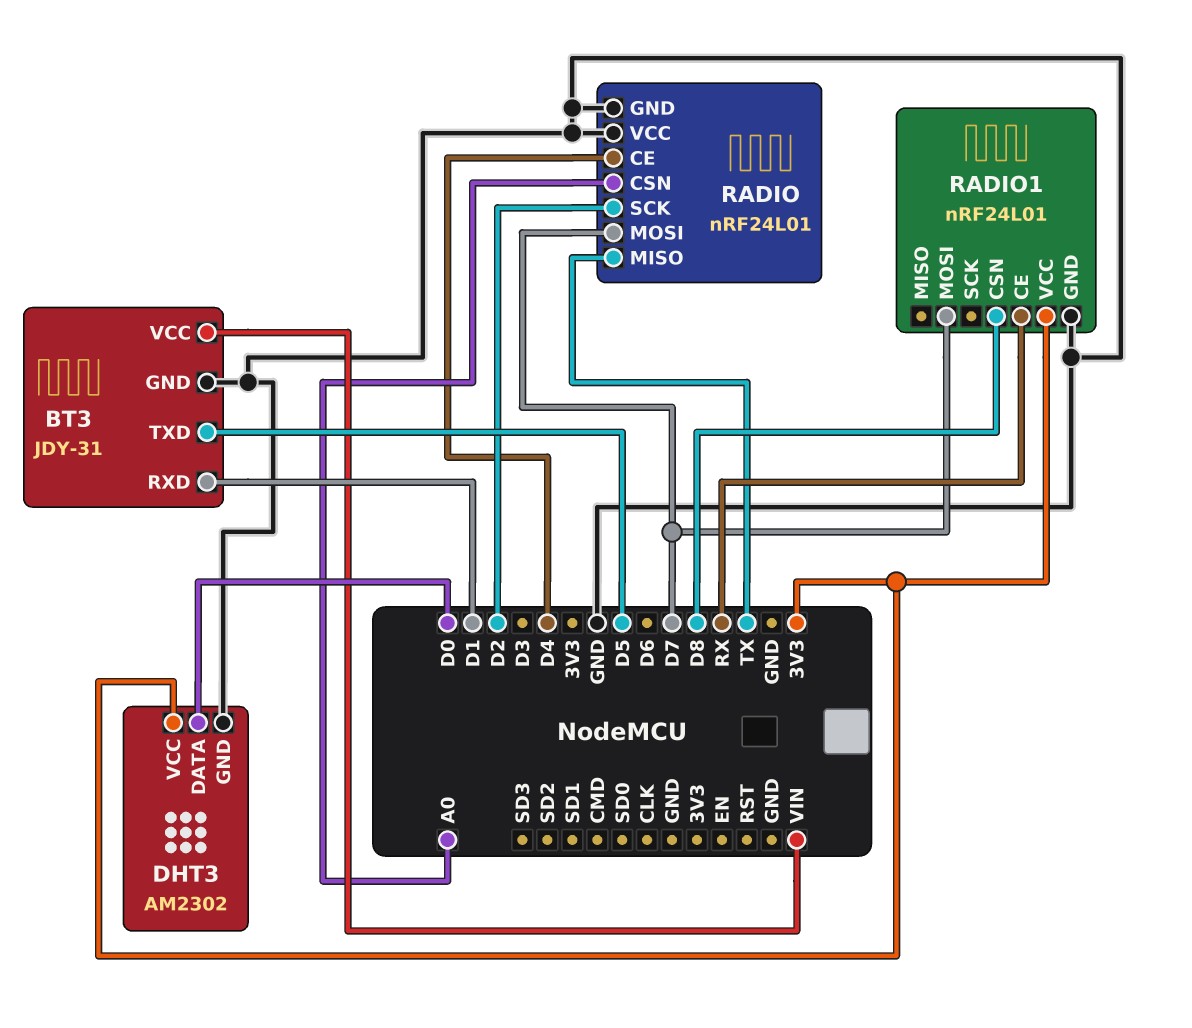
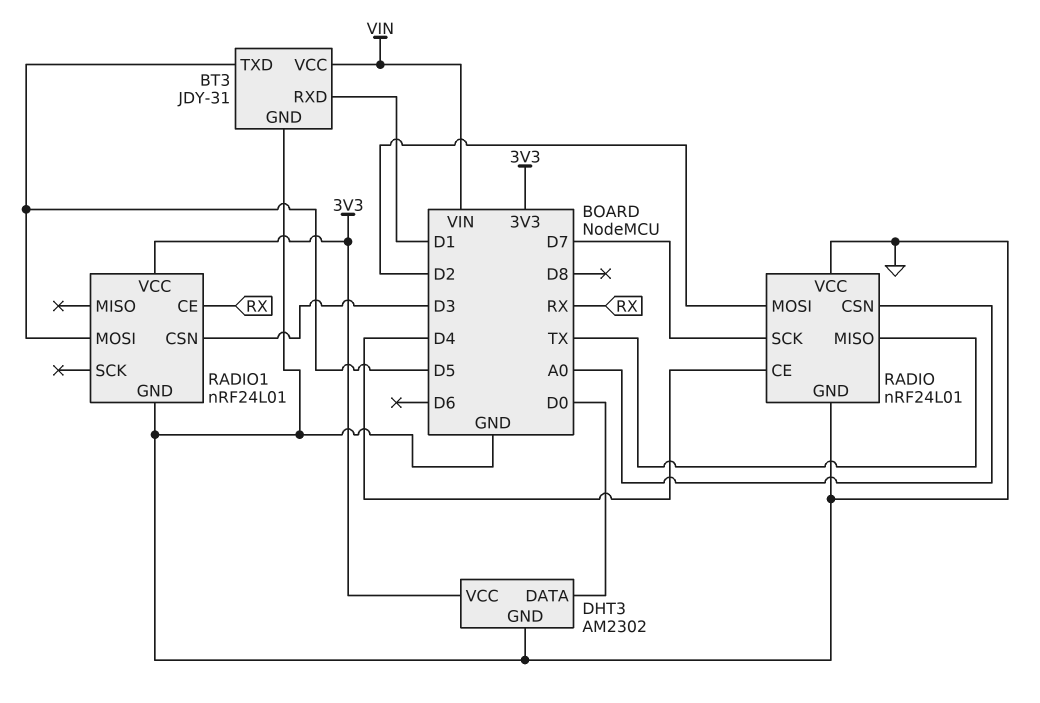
RADIO pin MOSI: D7 -> D2
RADIO pin SCK: D2 -> D7
RADIO1 pin CSN: D8 -> D3
RADIO1 pin MOSI: D7 -> D5

